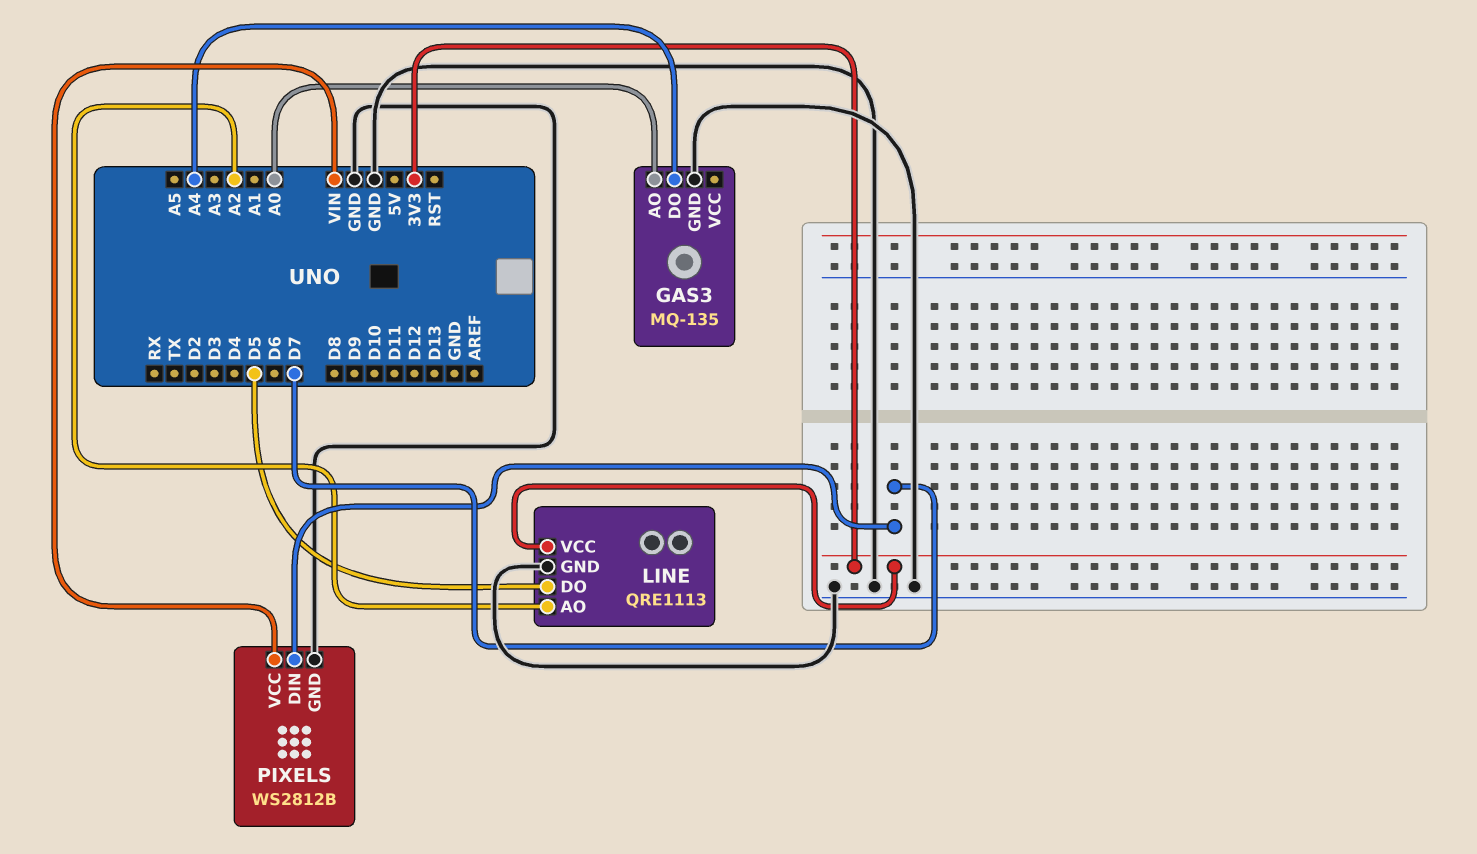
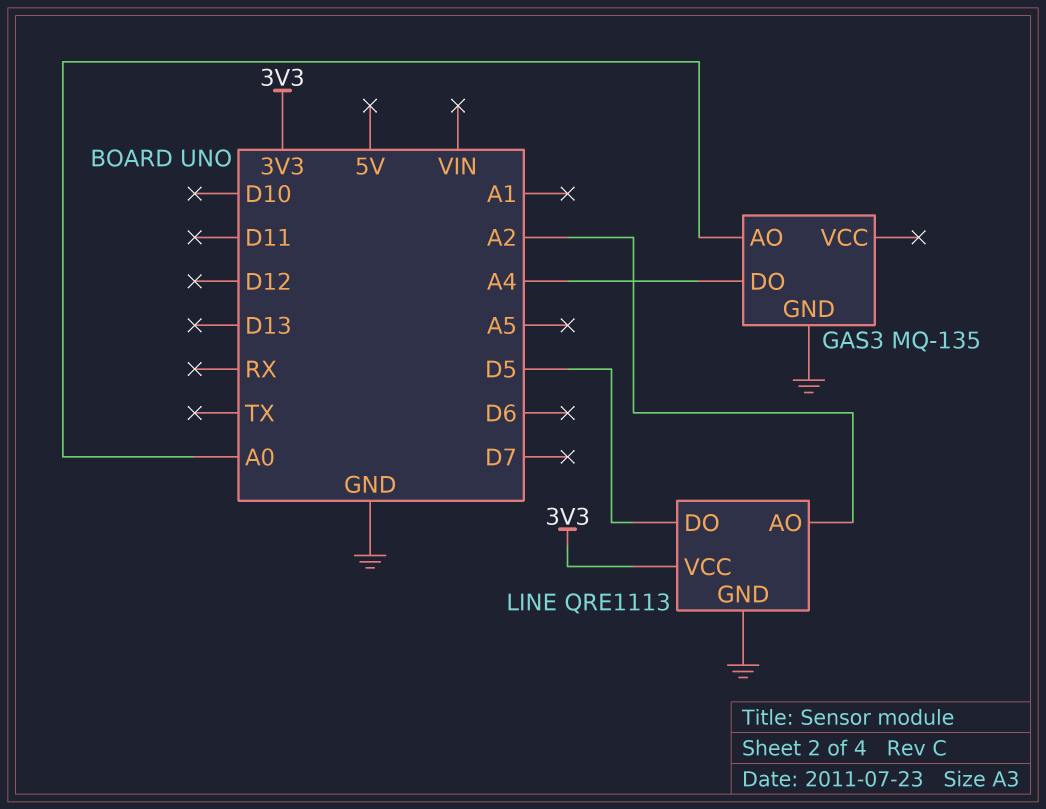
PIXELS: WS2812B -> none
PIXELS pin DIN: D7 -> none
PIXELS pin GND: GND -> none
PIXELS pin VCC: VIN -> none

